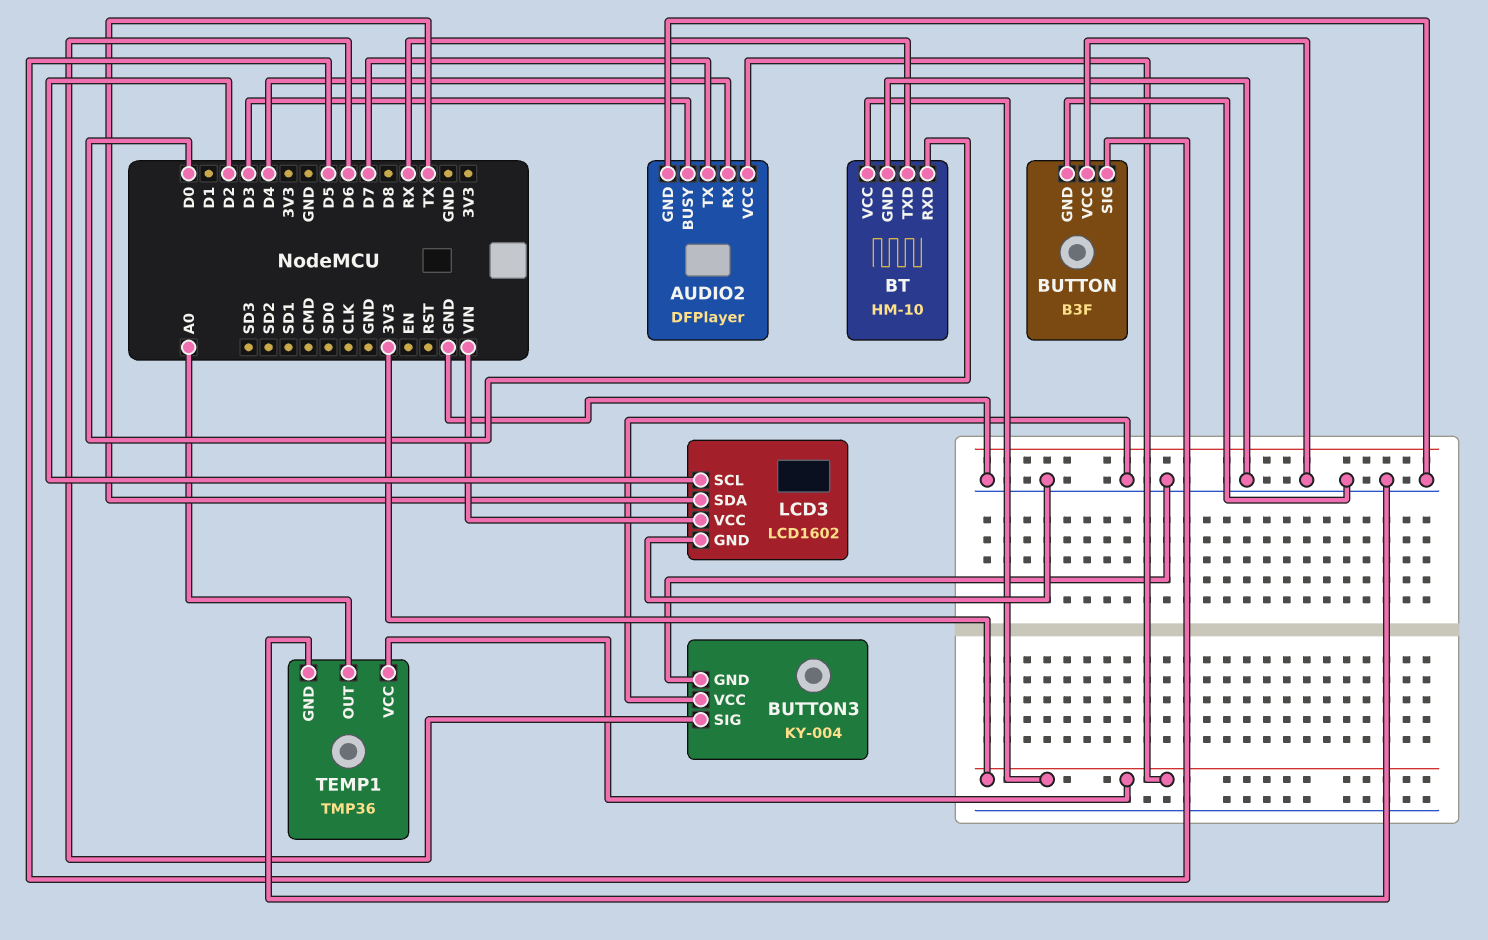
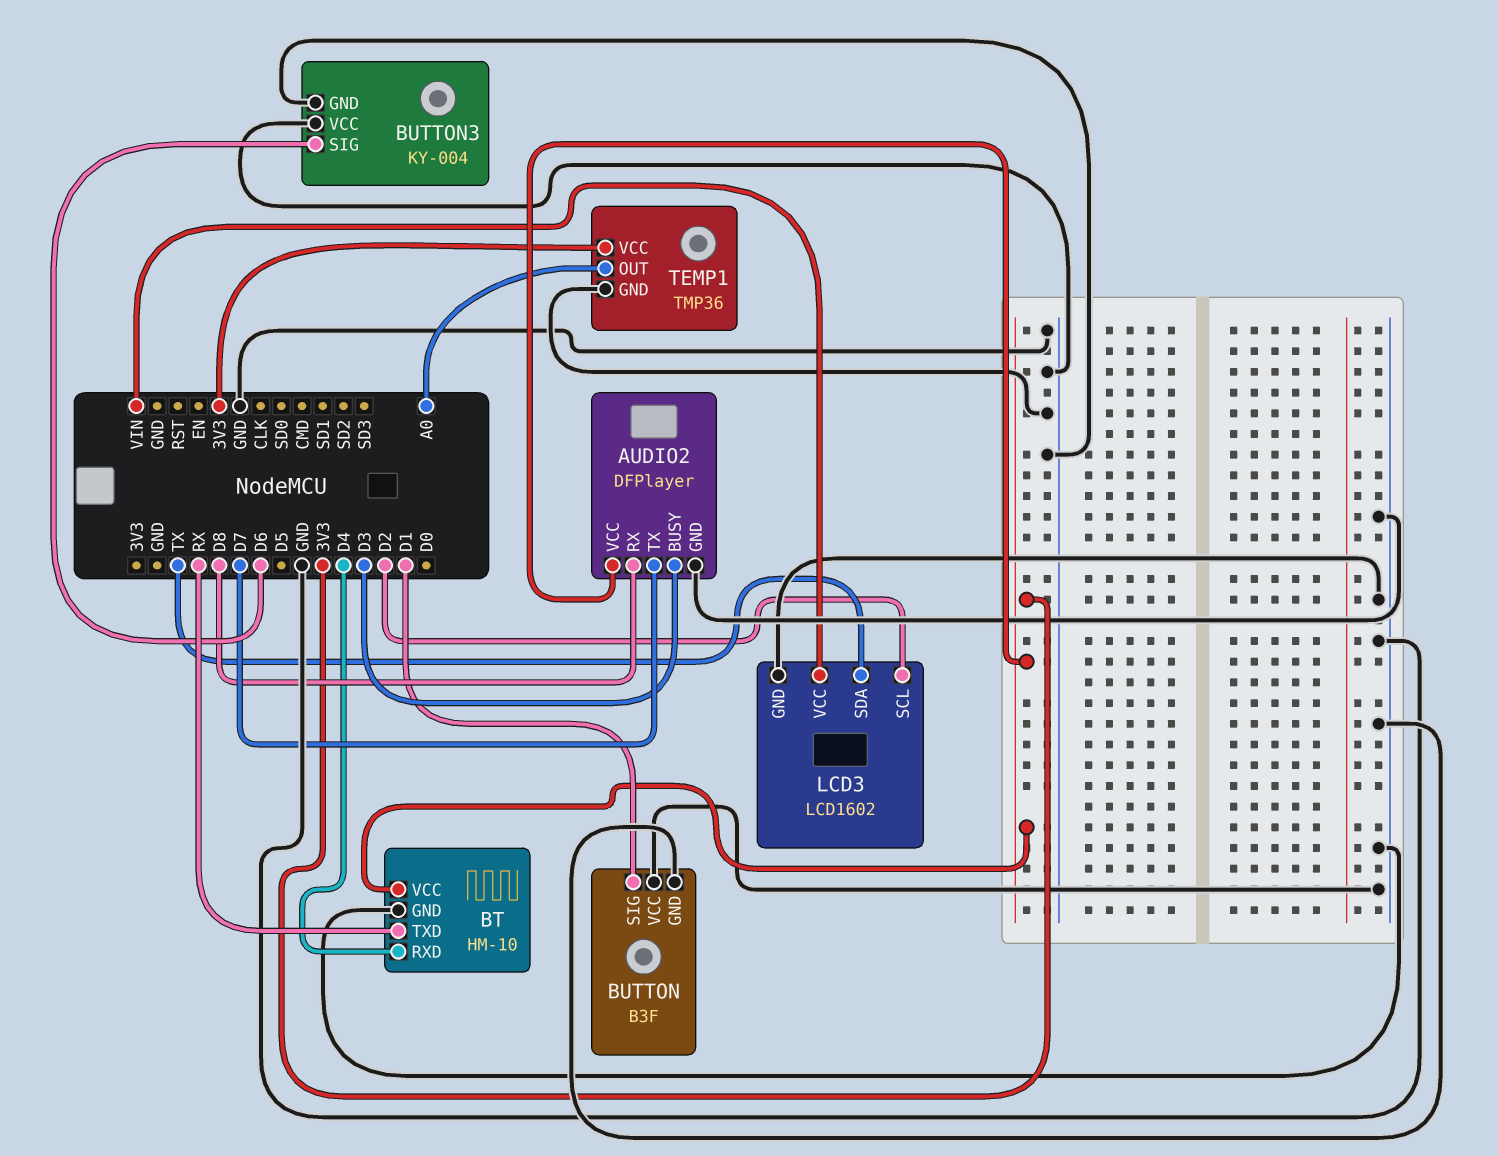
AUDIO2 pin RX: D4 -> D8
BT pin RXD: D0 -> D4
BUTTON pin SIG: D5 -> D1

